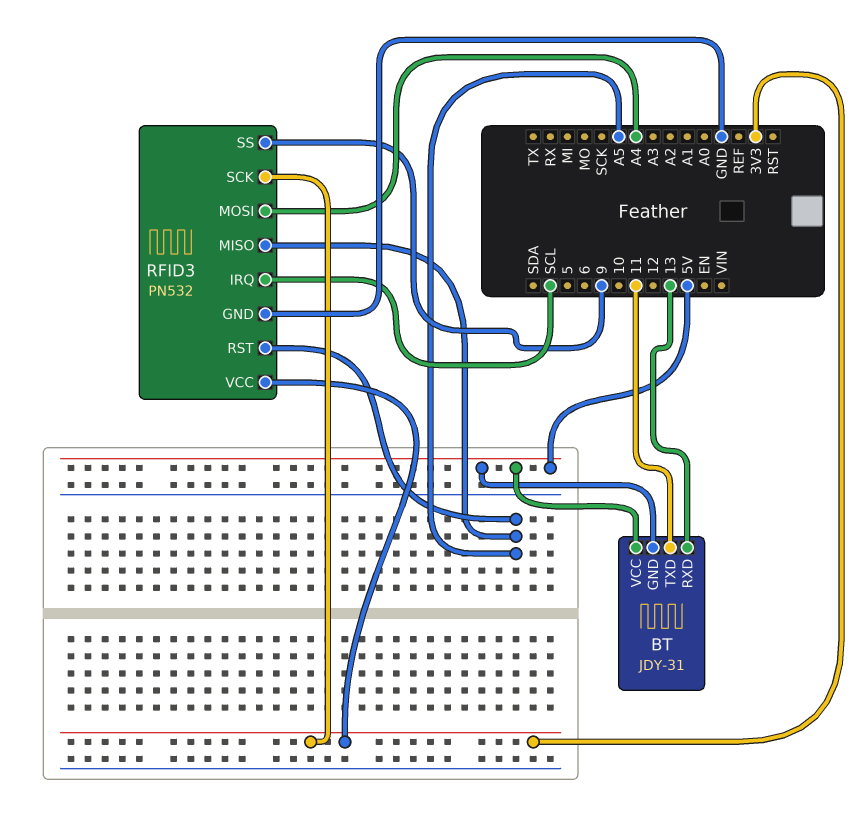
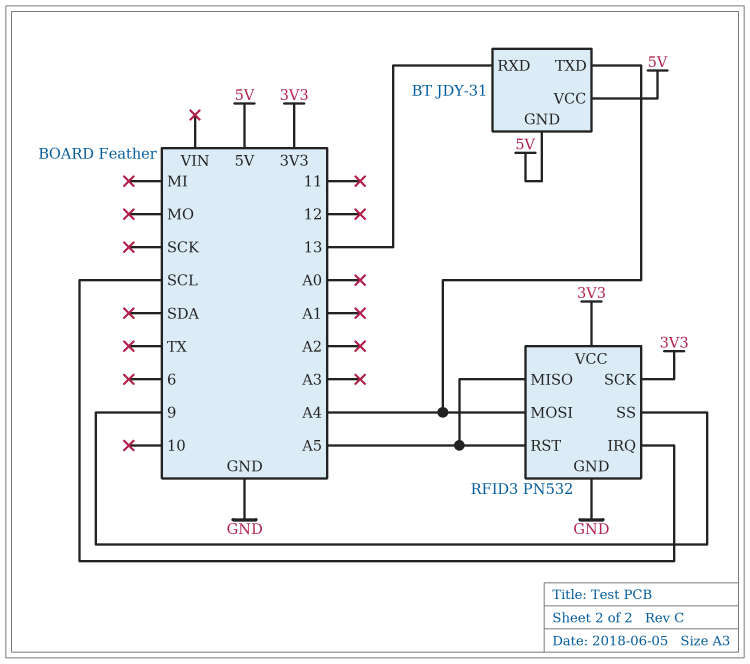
BT pin TXD: 11 -> A4

